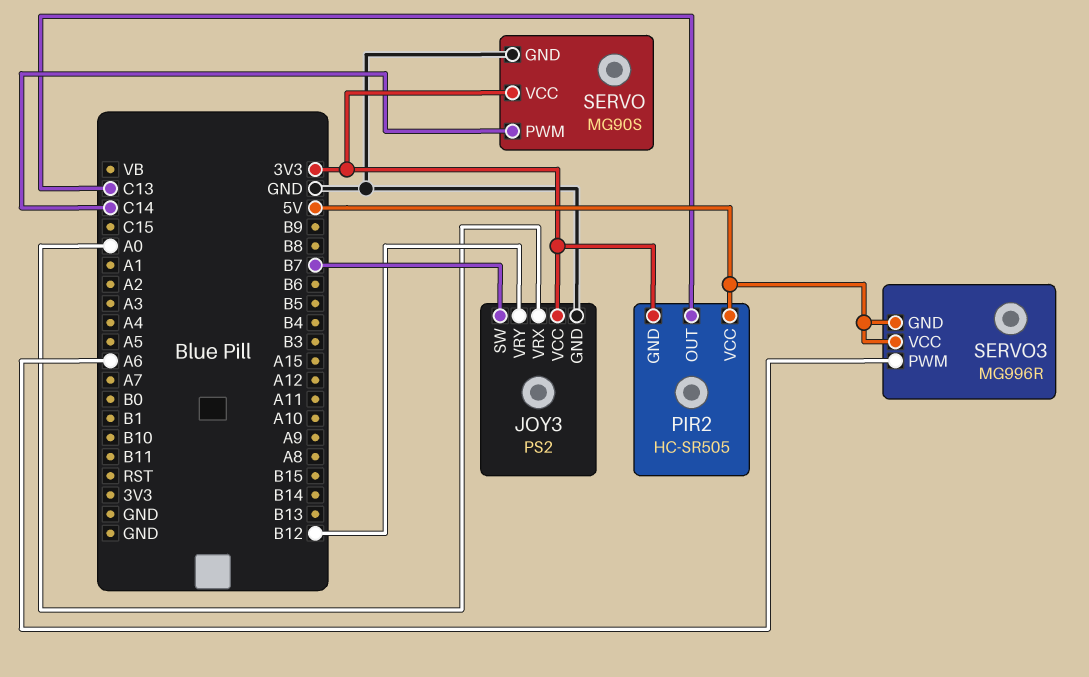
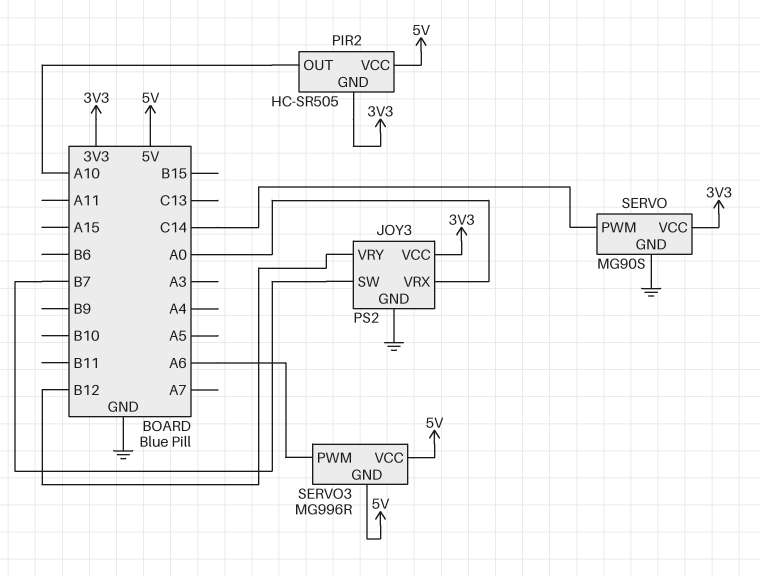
PIR2 pin OUT: C13 -> A10

